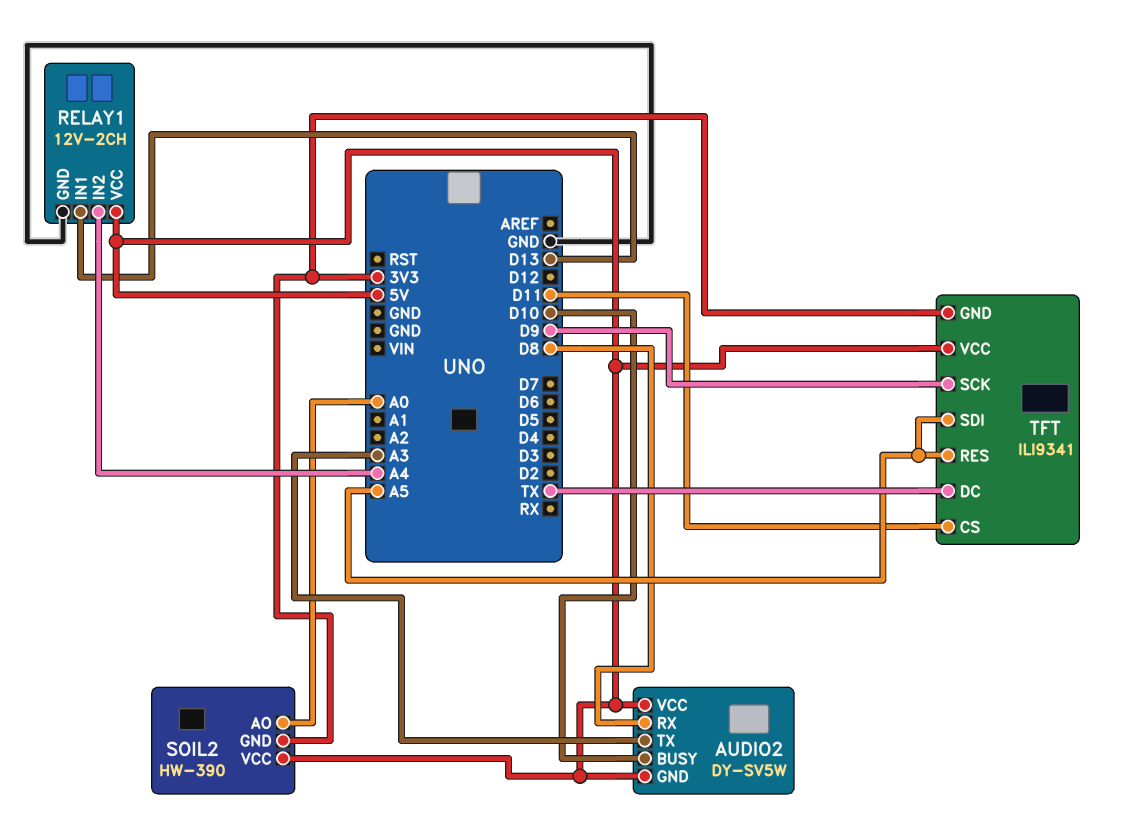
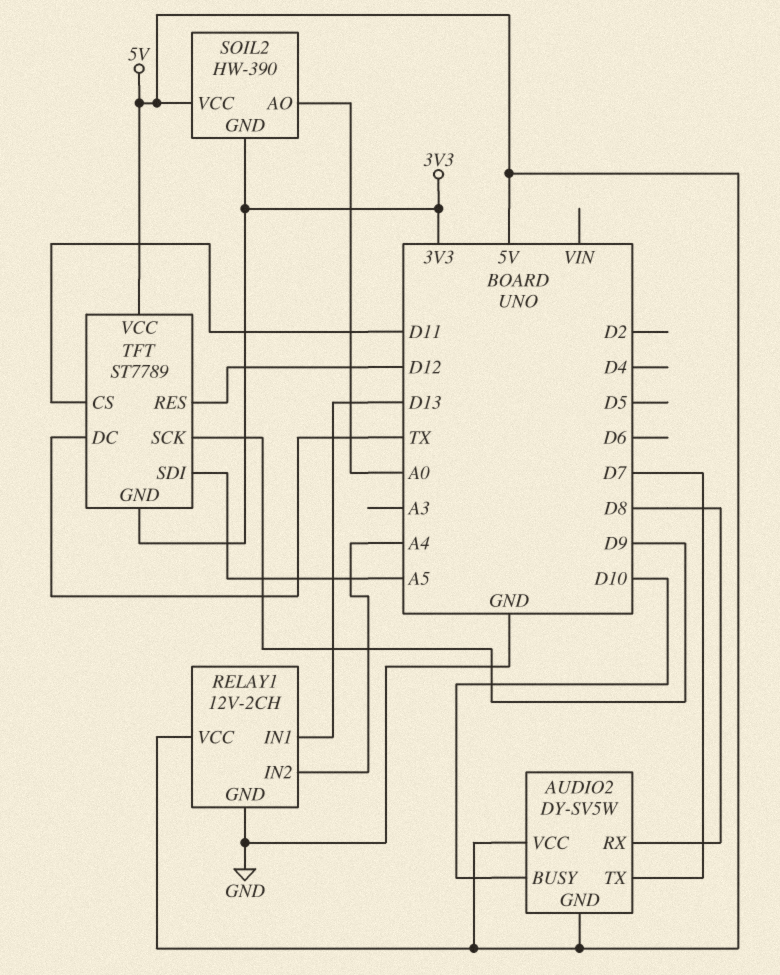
AUDIO2 pin TX: A3 -> D7
TFT: ILI9341 -> ST7789
TFT pin RES: A5 -> D12

